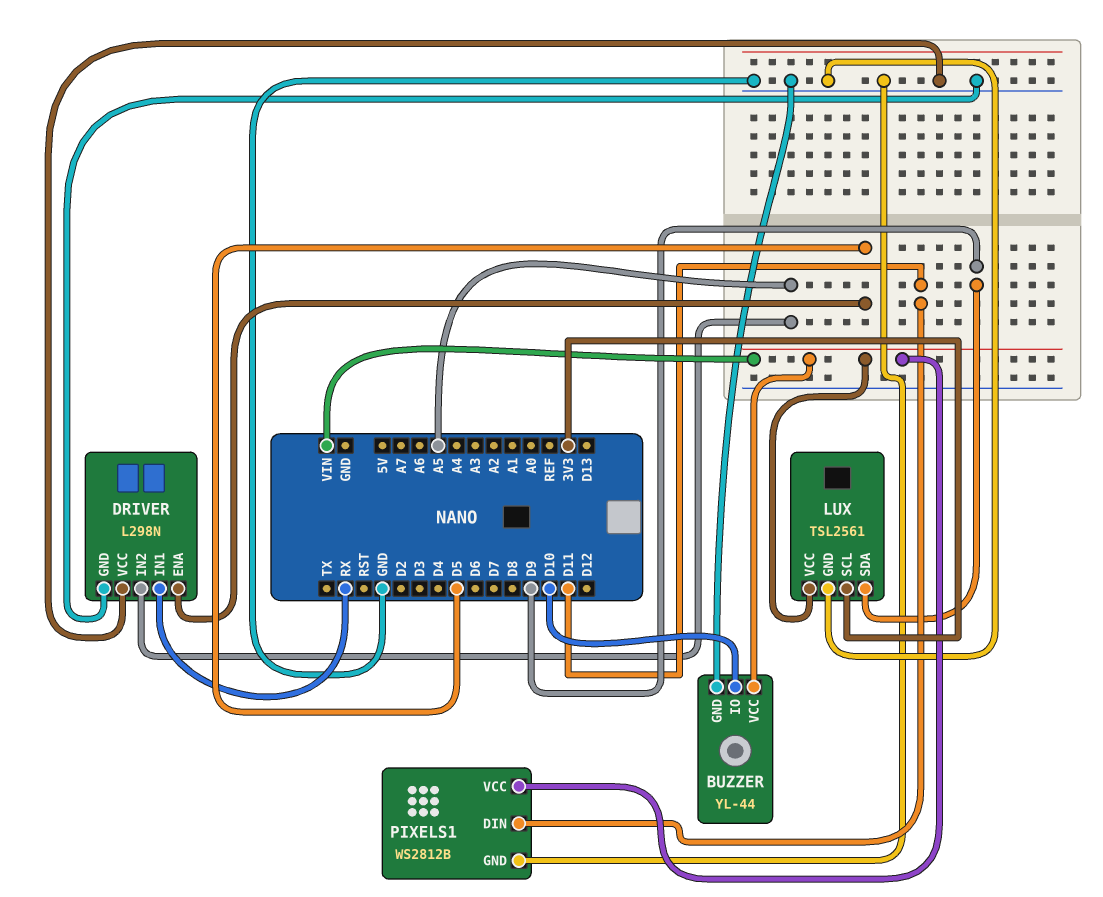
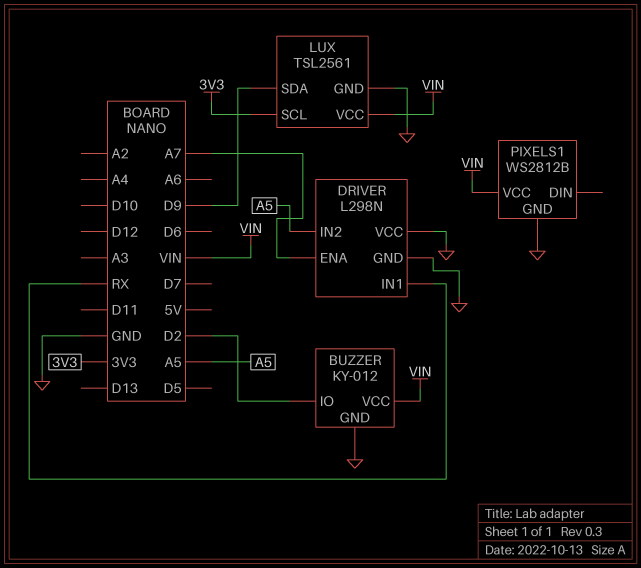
BUZZER: YL-44 -> KY-012
BUZZER pin IO: D10 -> D2
DRIVER pin ENA: D5 -> A7
PIXELS1 pin DIN: D11 -> none

